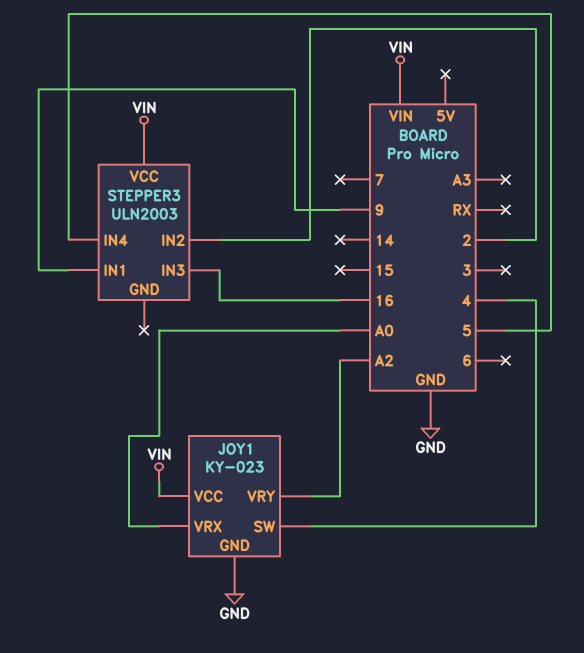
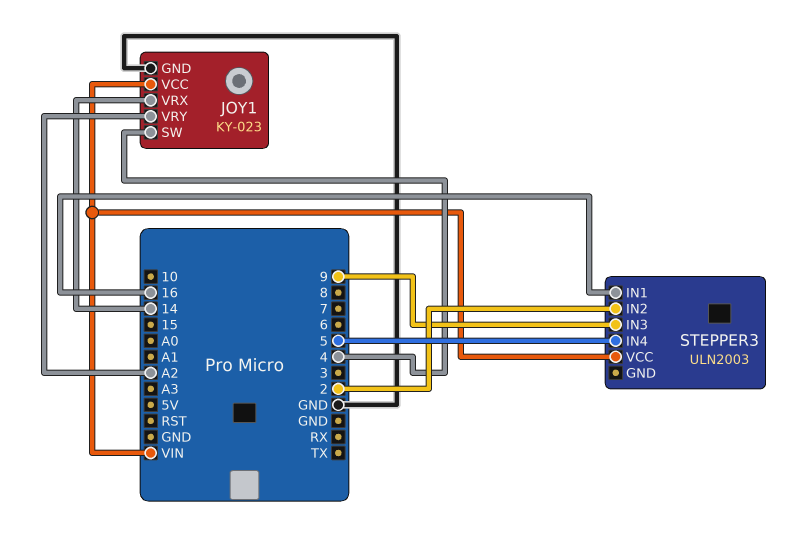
JOY1 pin VRX: A0 -> 14
STEPPER3 pin IN1: 9 -> 16
STEPPER3 pin IN3: 16 -> 9

